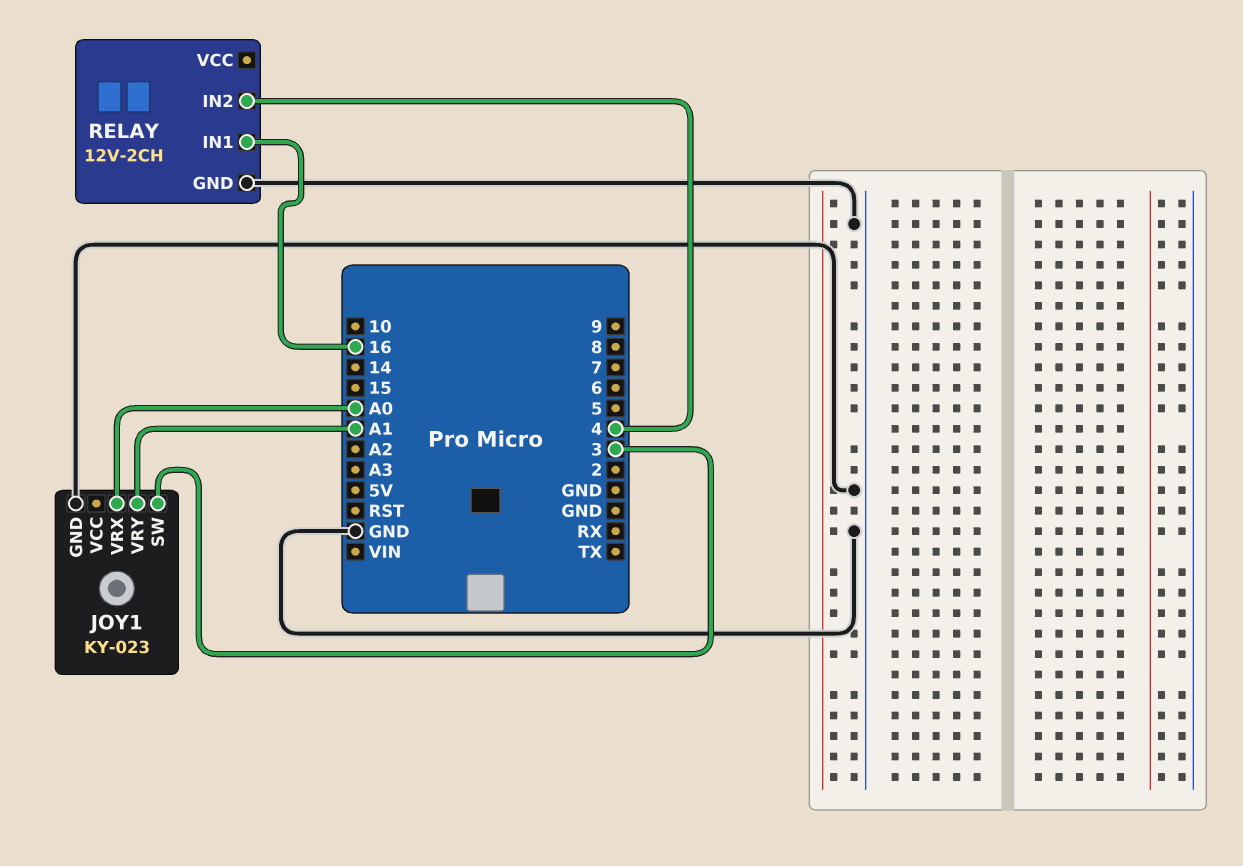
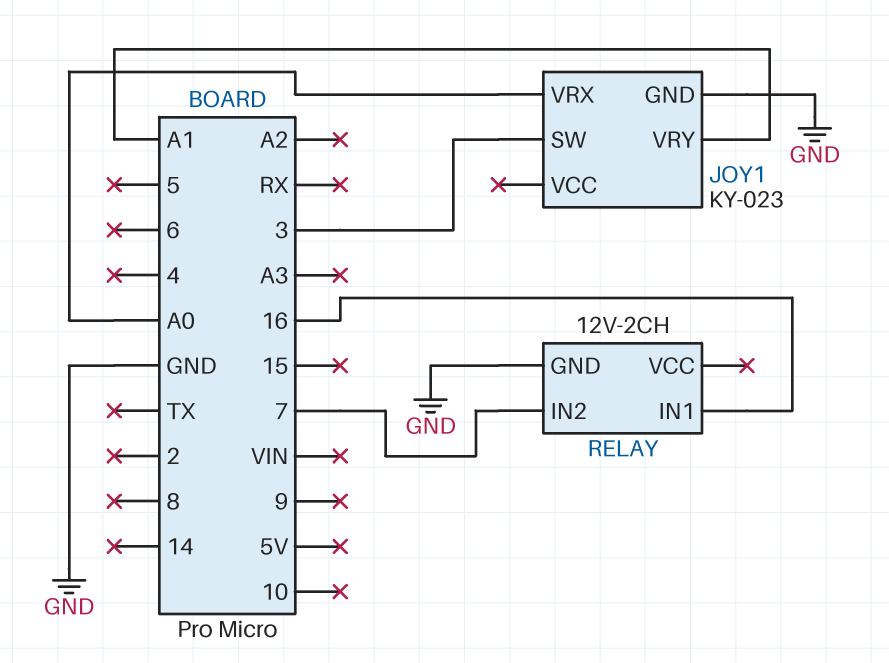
RELAY pin IN2: 4 -> 7

